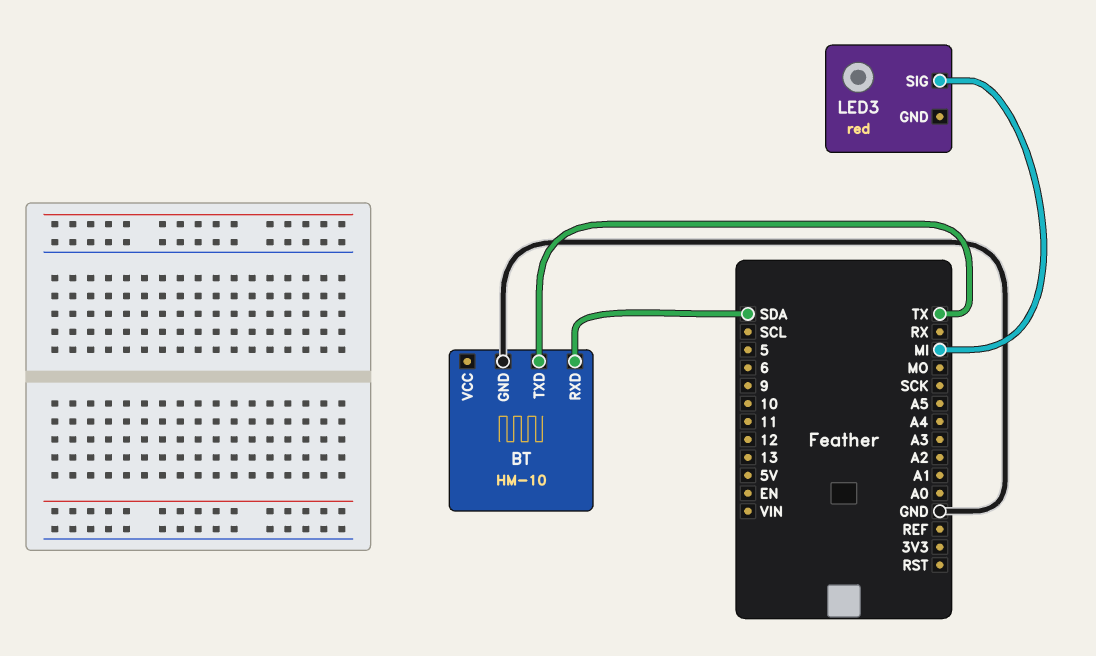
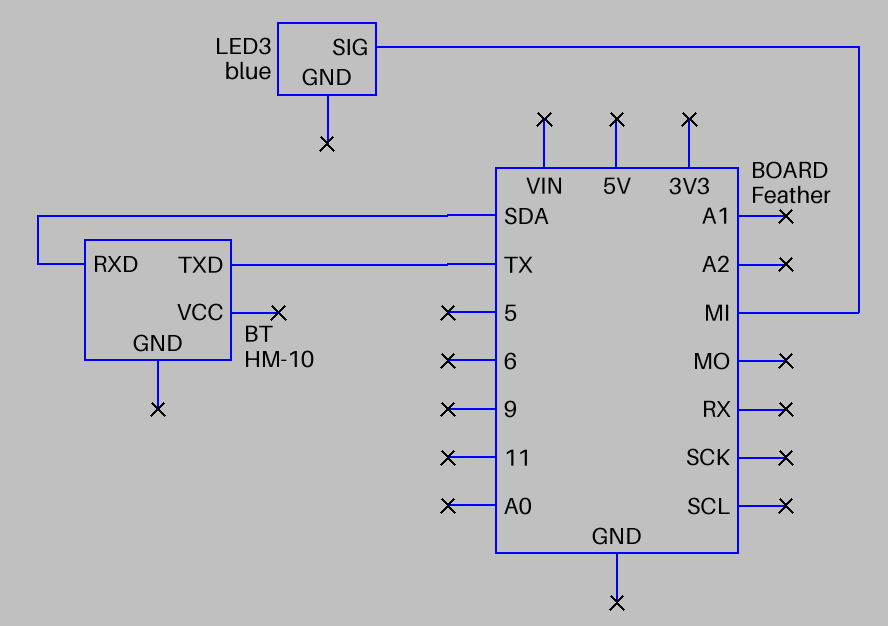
BT pin GND: GND -> none
LED3: red -> blue

